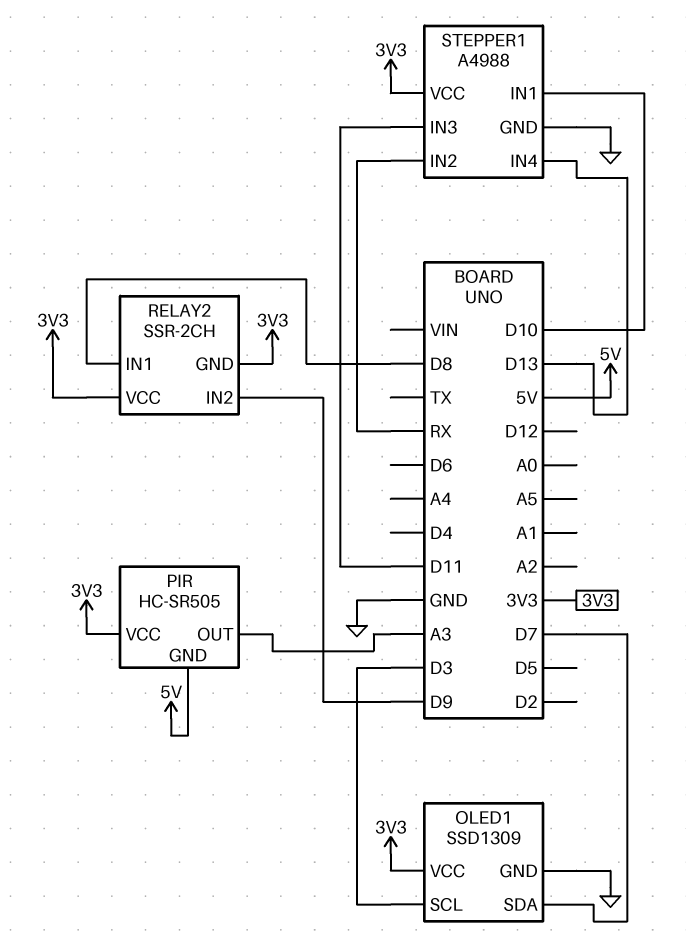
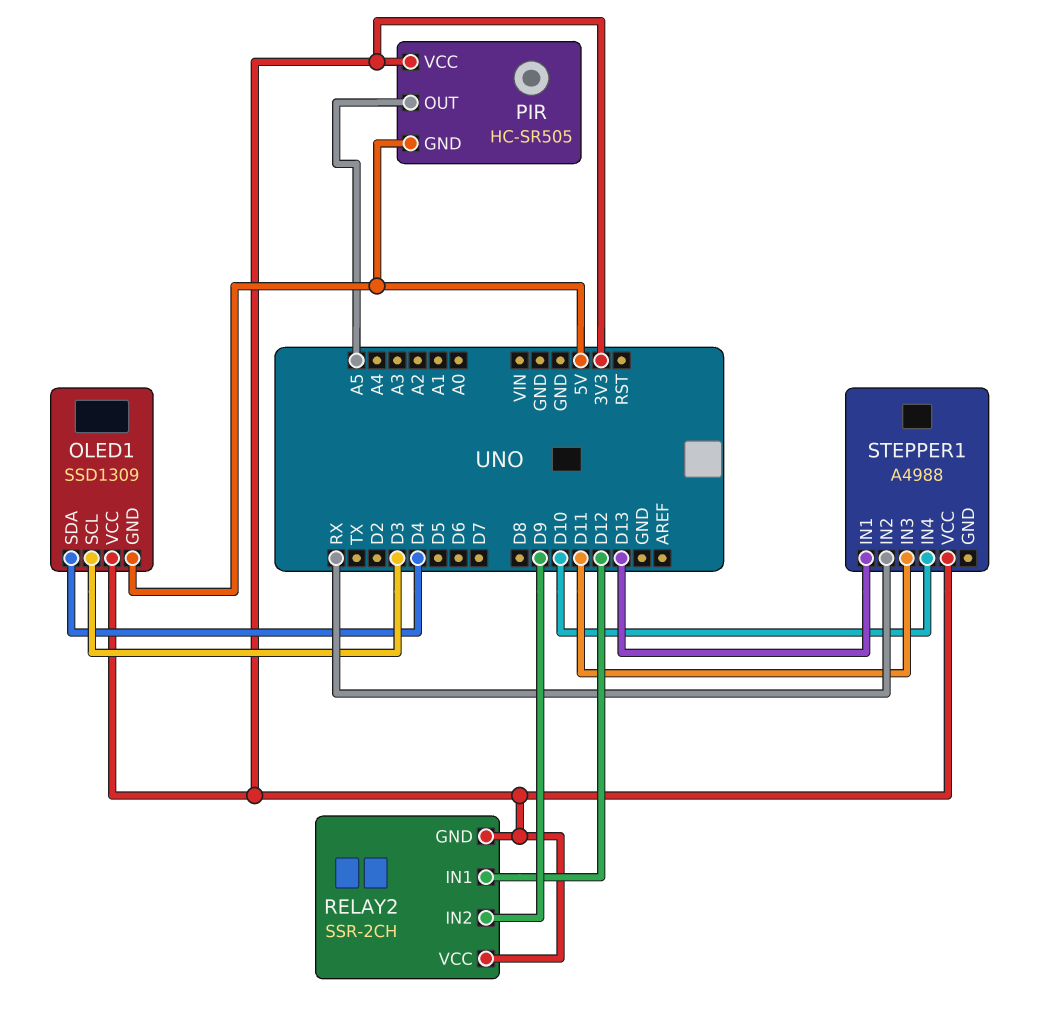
OLED1 pin GND: GND -> 5V
OLED1 pin SDA: D7 -> D4
PIR pin OUT: A3 -> A5
RELAY2 pin IN1: D8 -> D12
STEPPER1 pin GND: GND -> none
STEPPER1 pin IN1: D10 -> D13
STEPPER1 pin IN4: D13 -> D10

